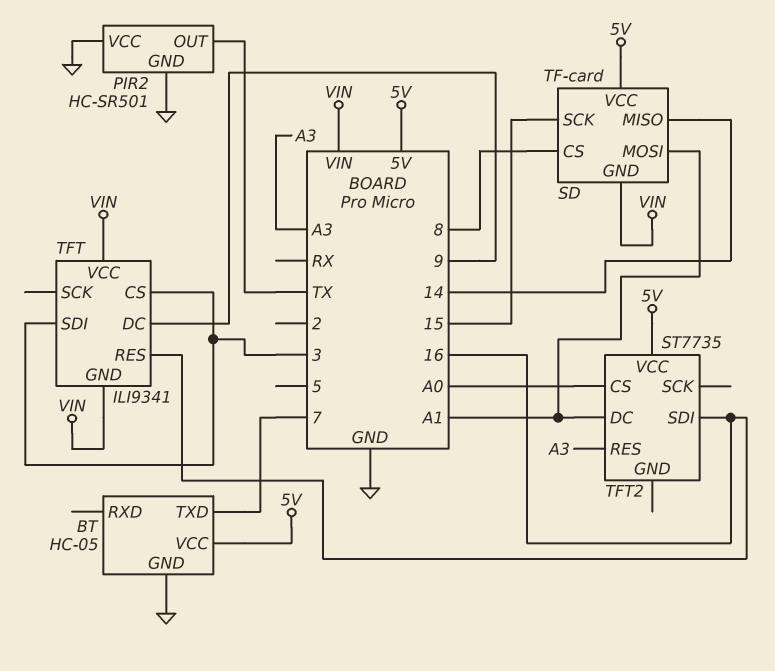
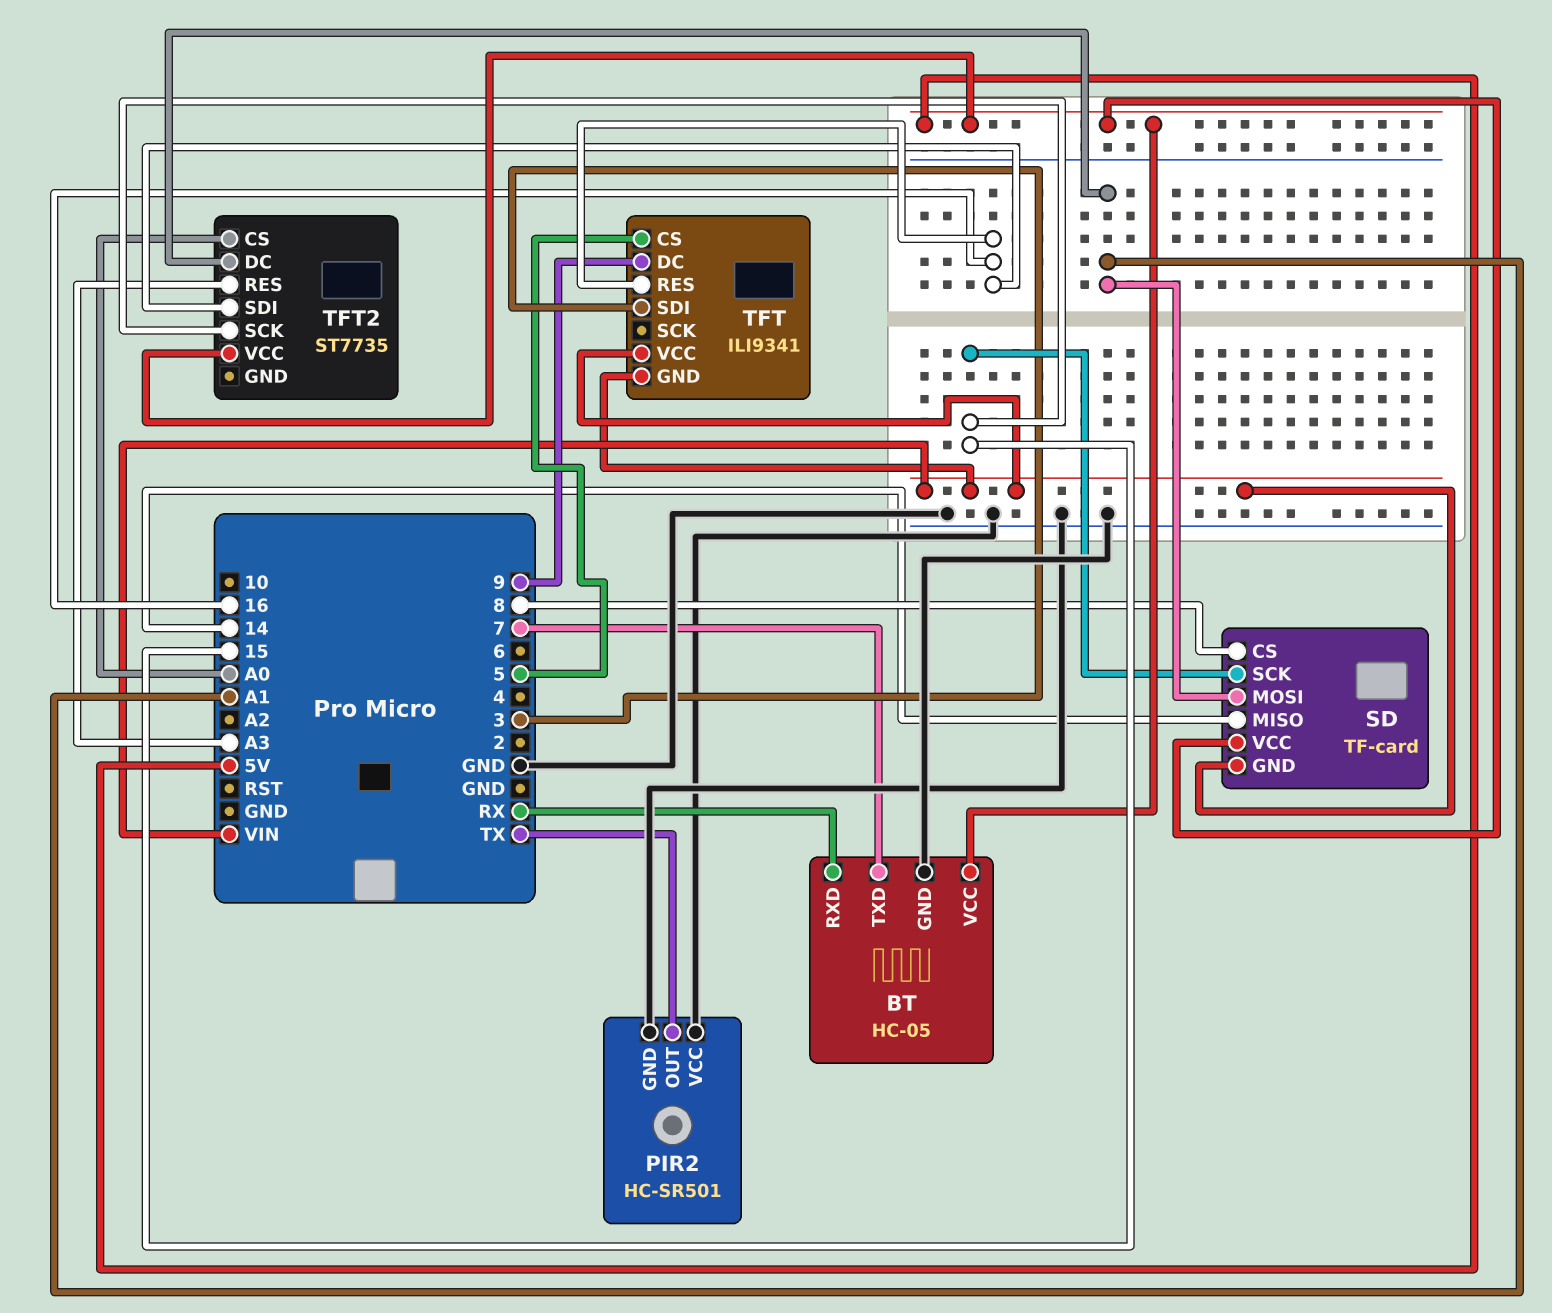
BT pin RXD: none -> RX
TFT pin CS: 3 -> 5
TFT2 pin SCK: none -> 15

